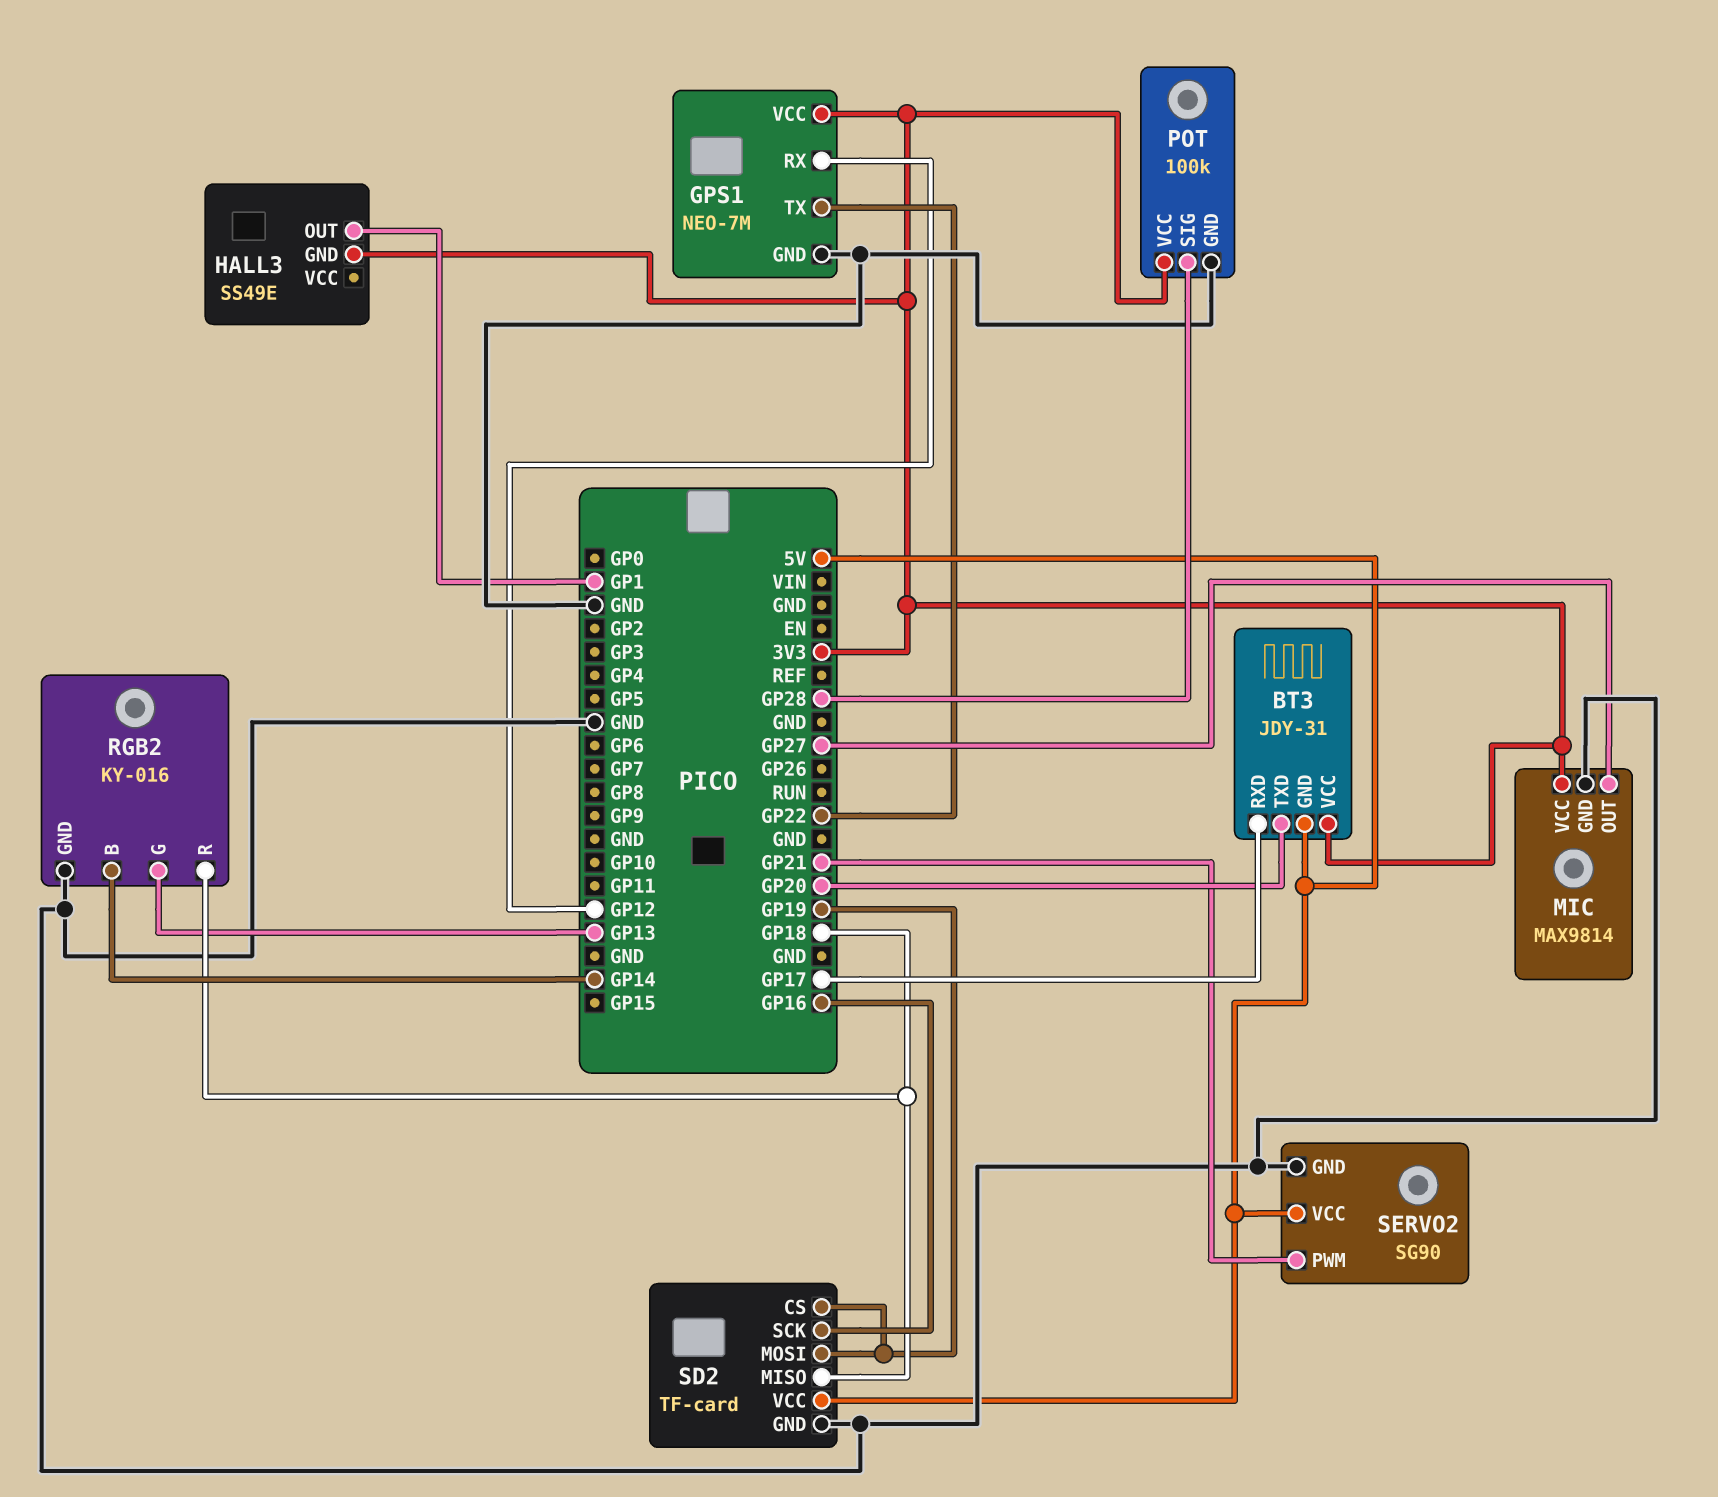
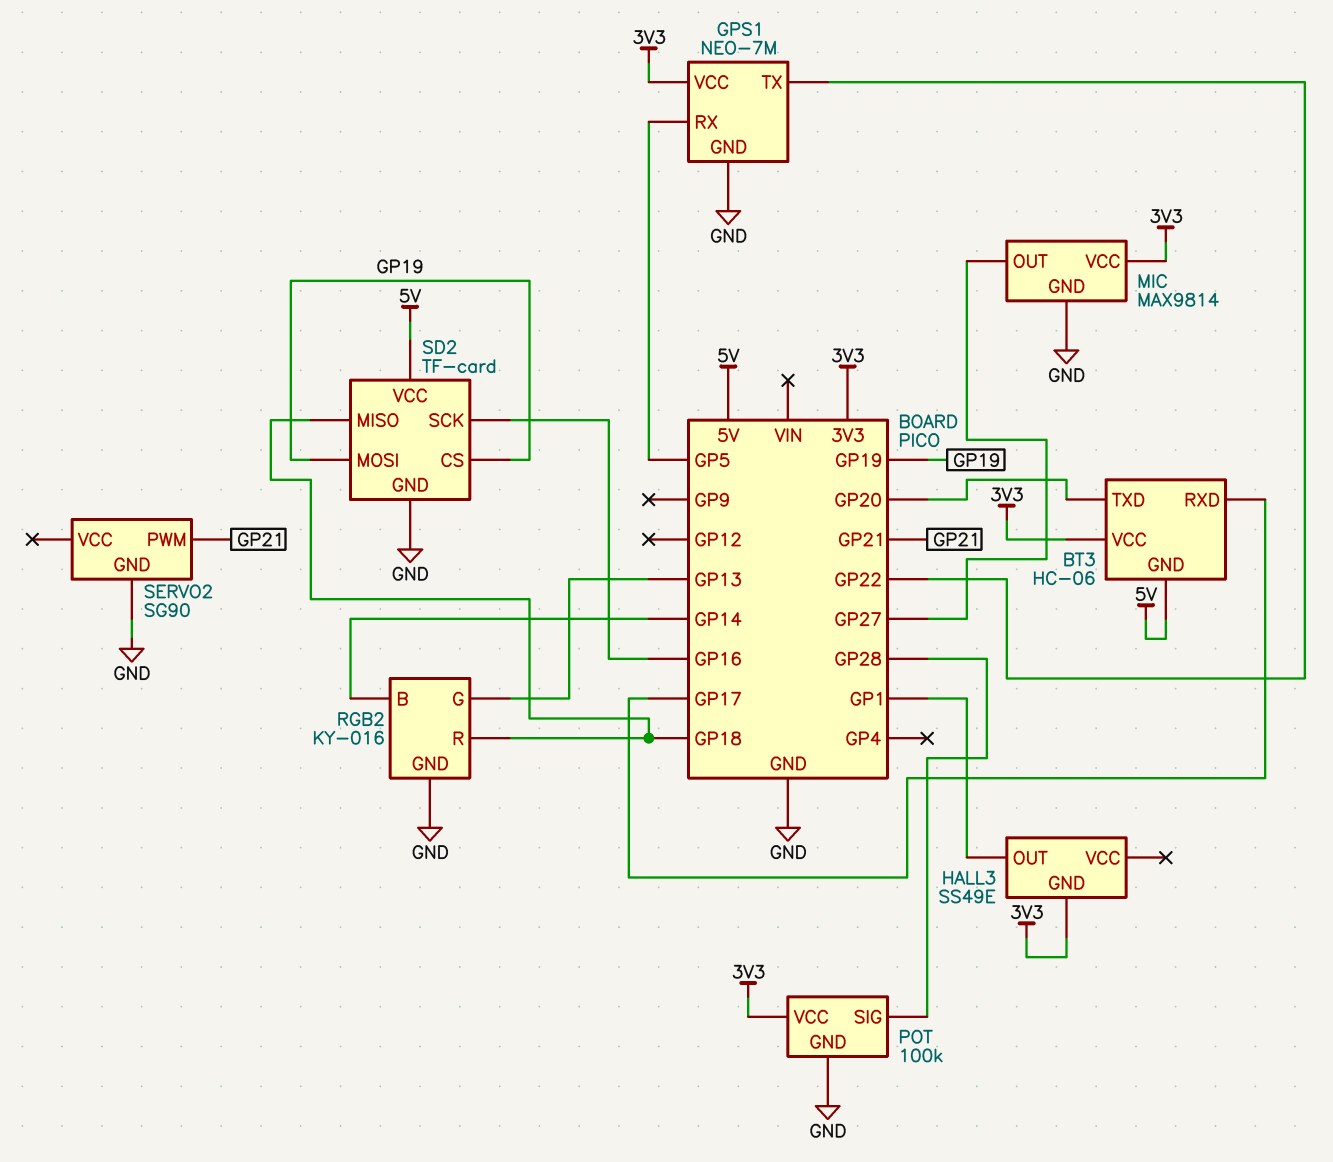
BT3: JDY-31 -> HC-06
GPS1 pin RX: GP12 -> GP5
SERVO2 pin VCC: 5V -> none

